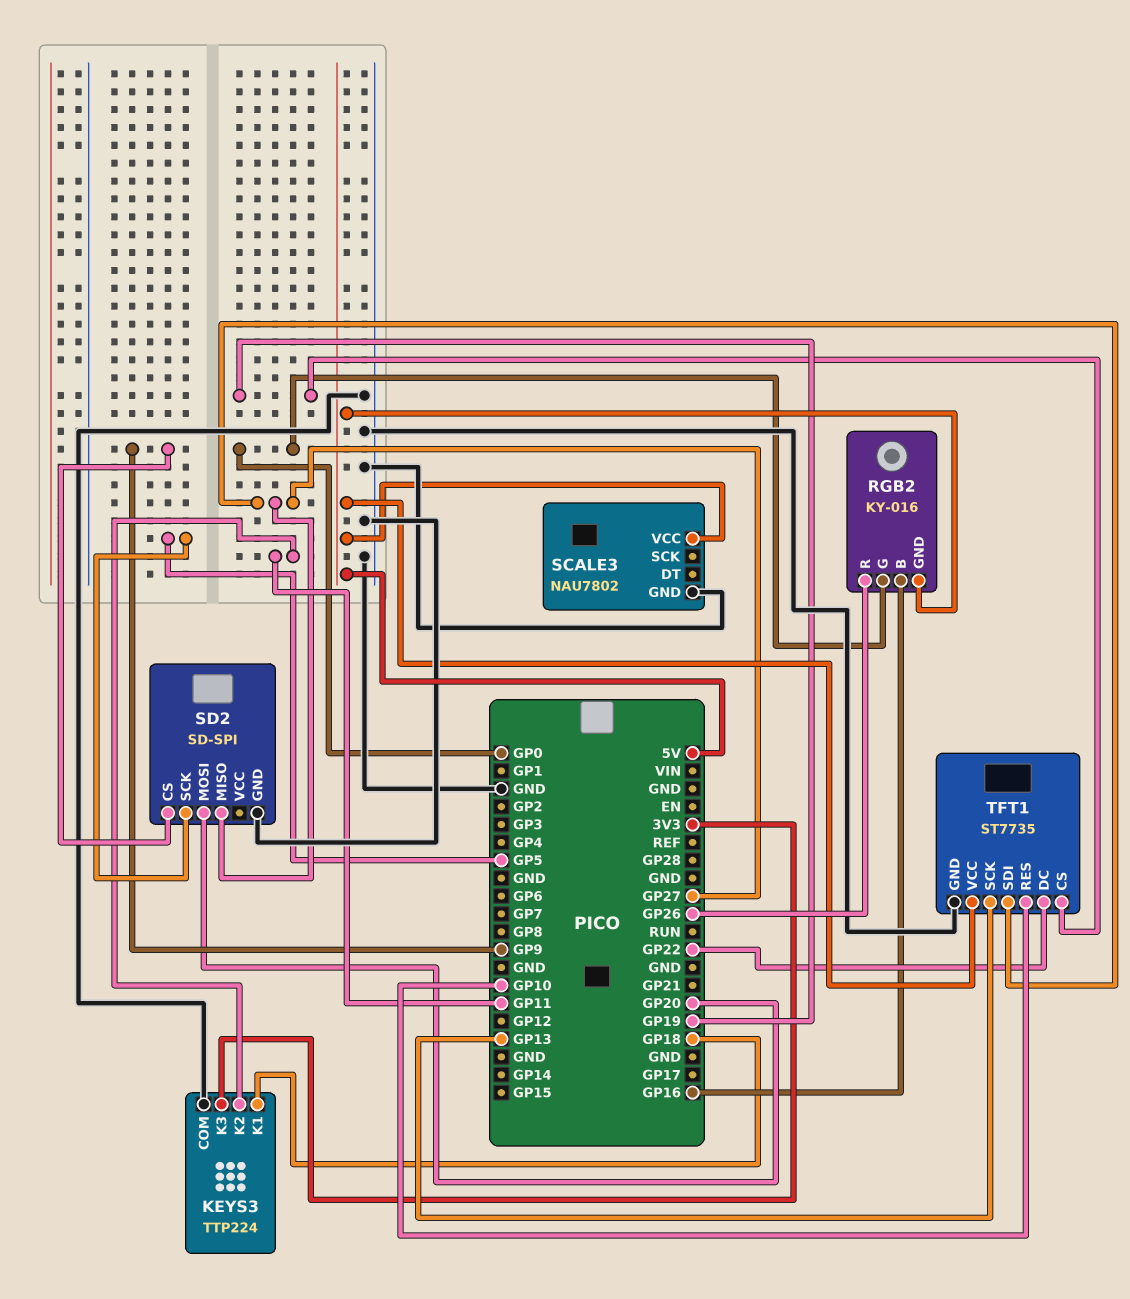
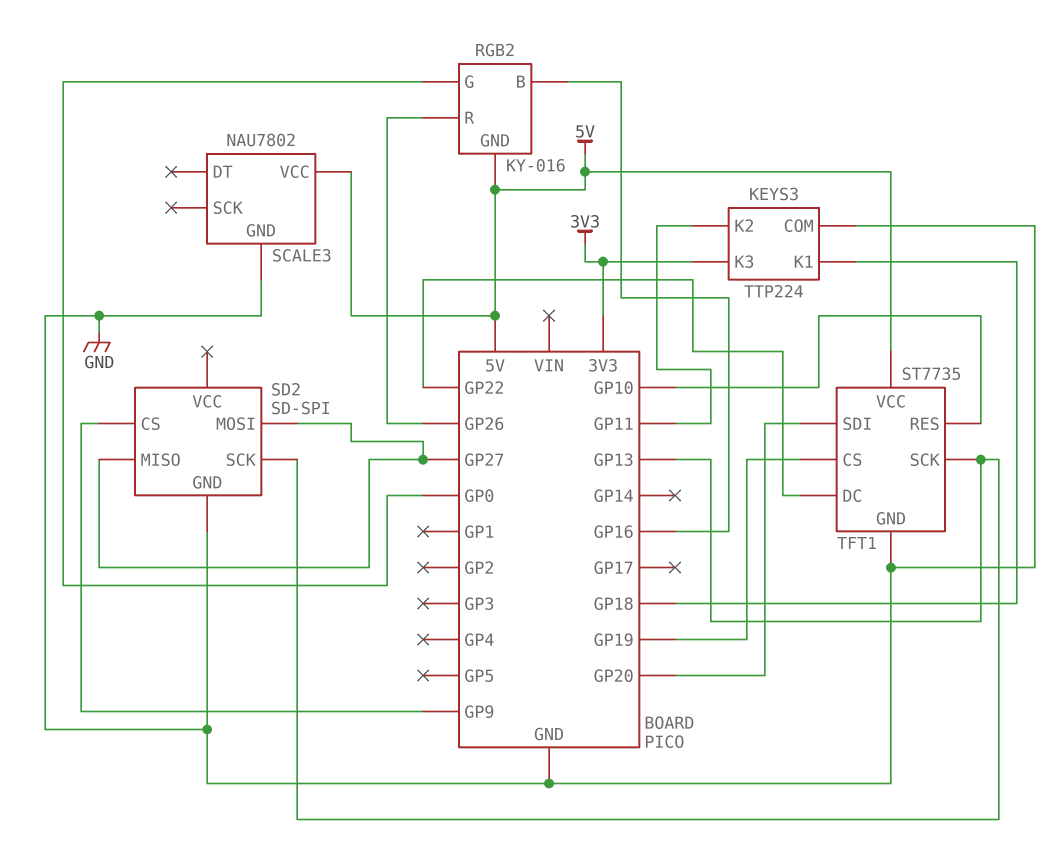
SD2 pin MOSI: GP20 -> GP27
SD2 pin SCK: GP5 -> GP13
TFT1 pin SDI: GP27 -> GP20

